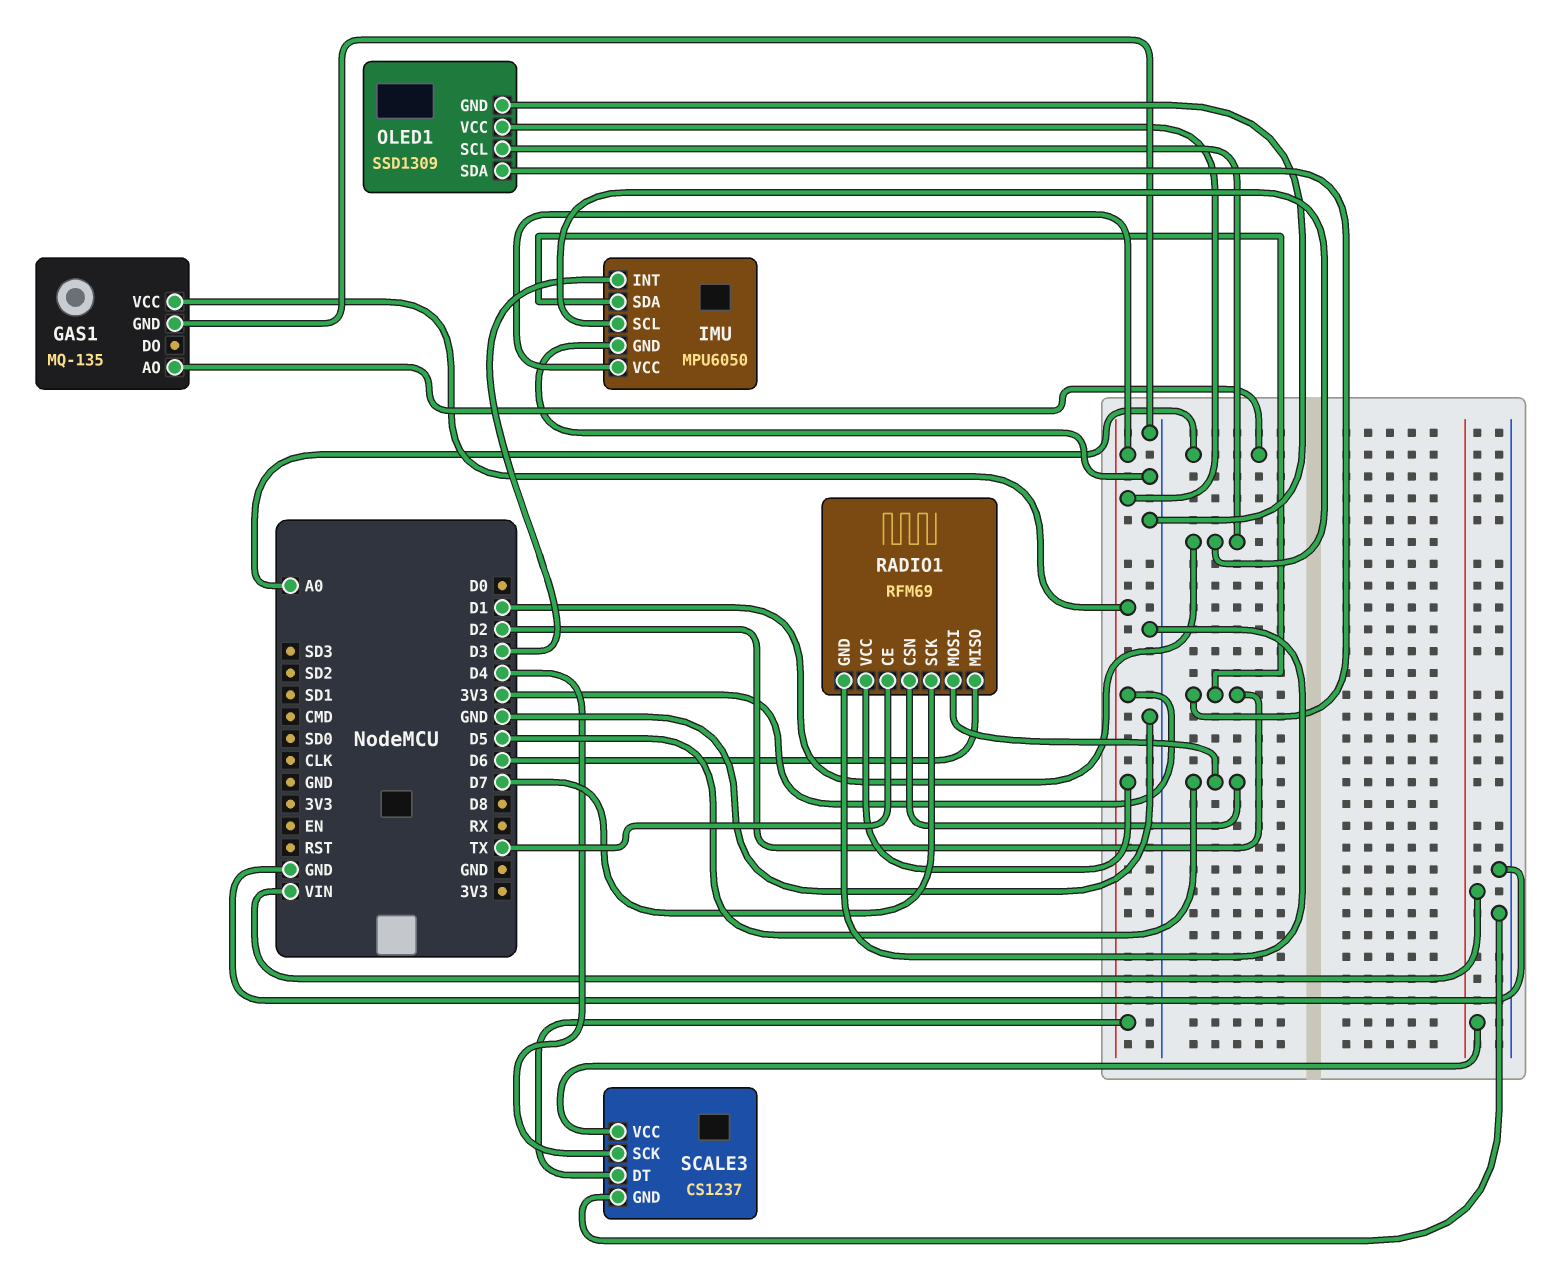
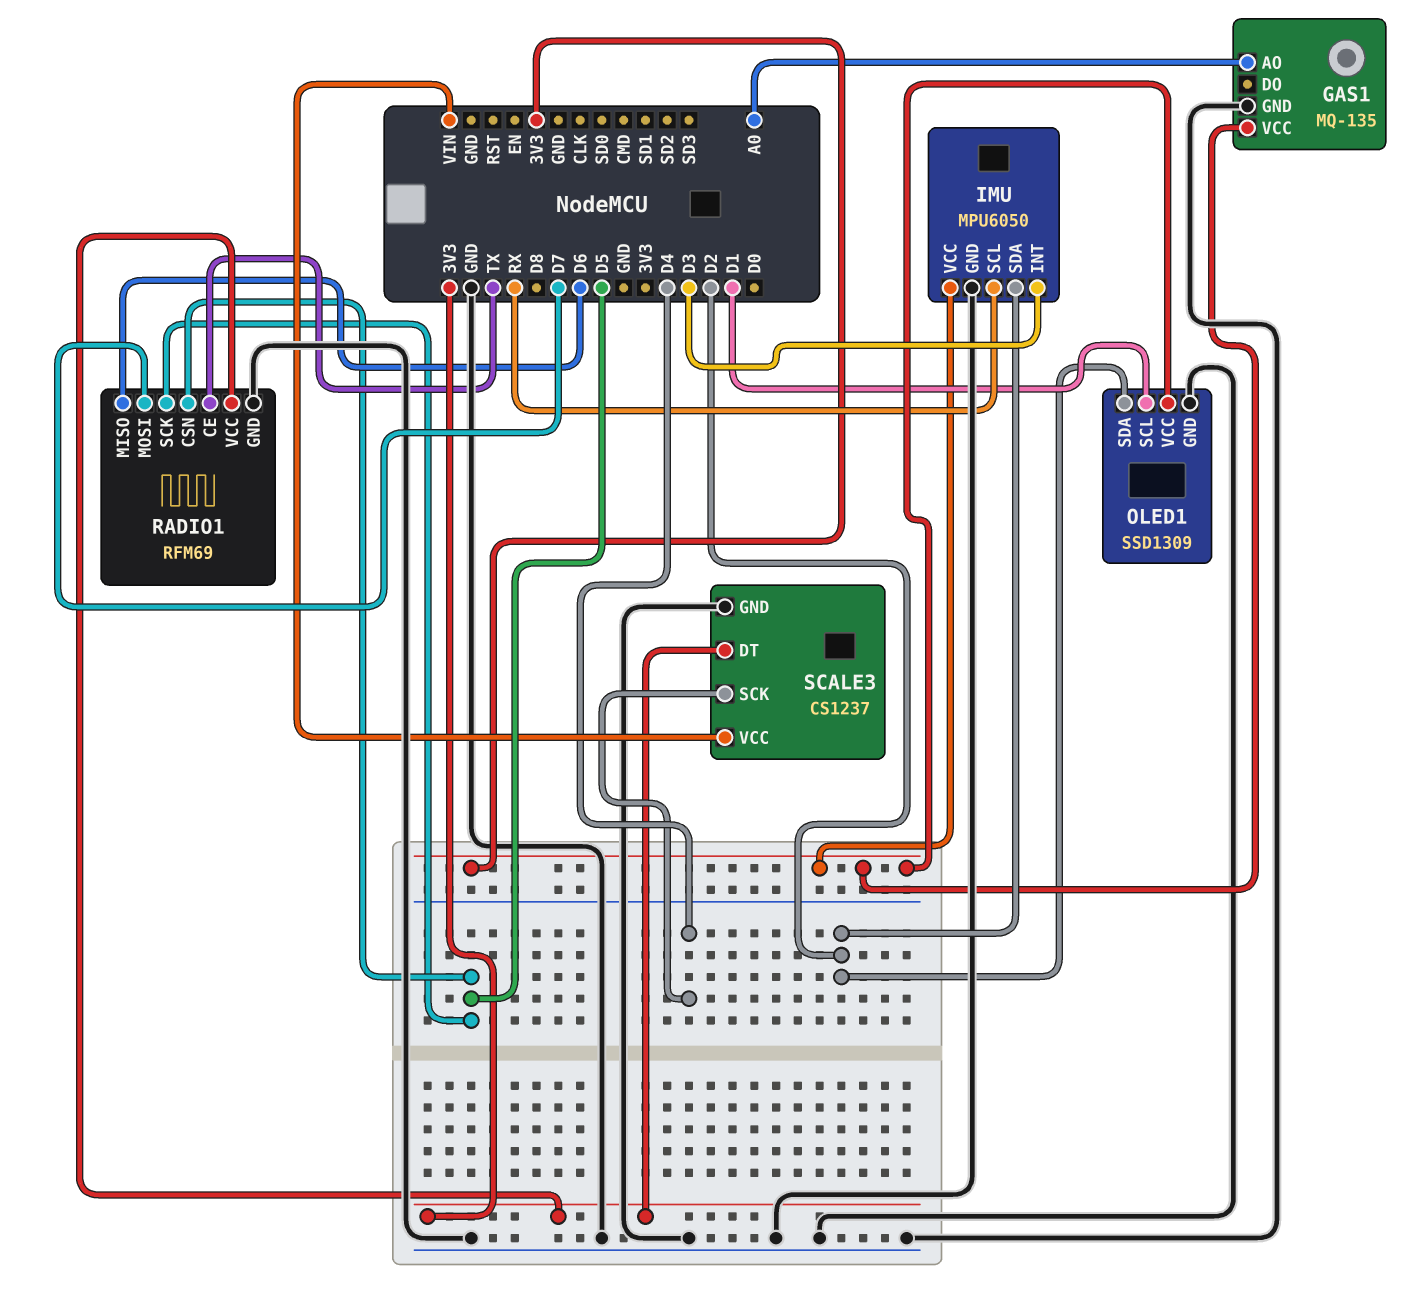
IMU pin SCL: D1 -> RX
RADIO1 pin MOSI: D5 -> D7
RADIO1 pin SCK: D7 -> D5

